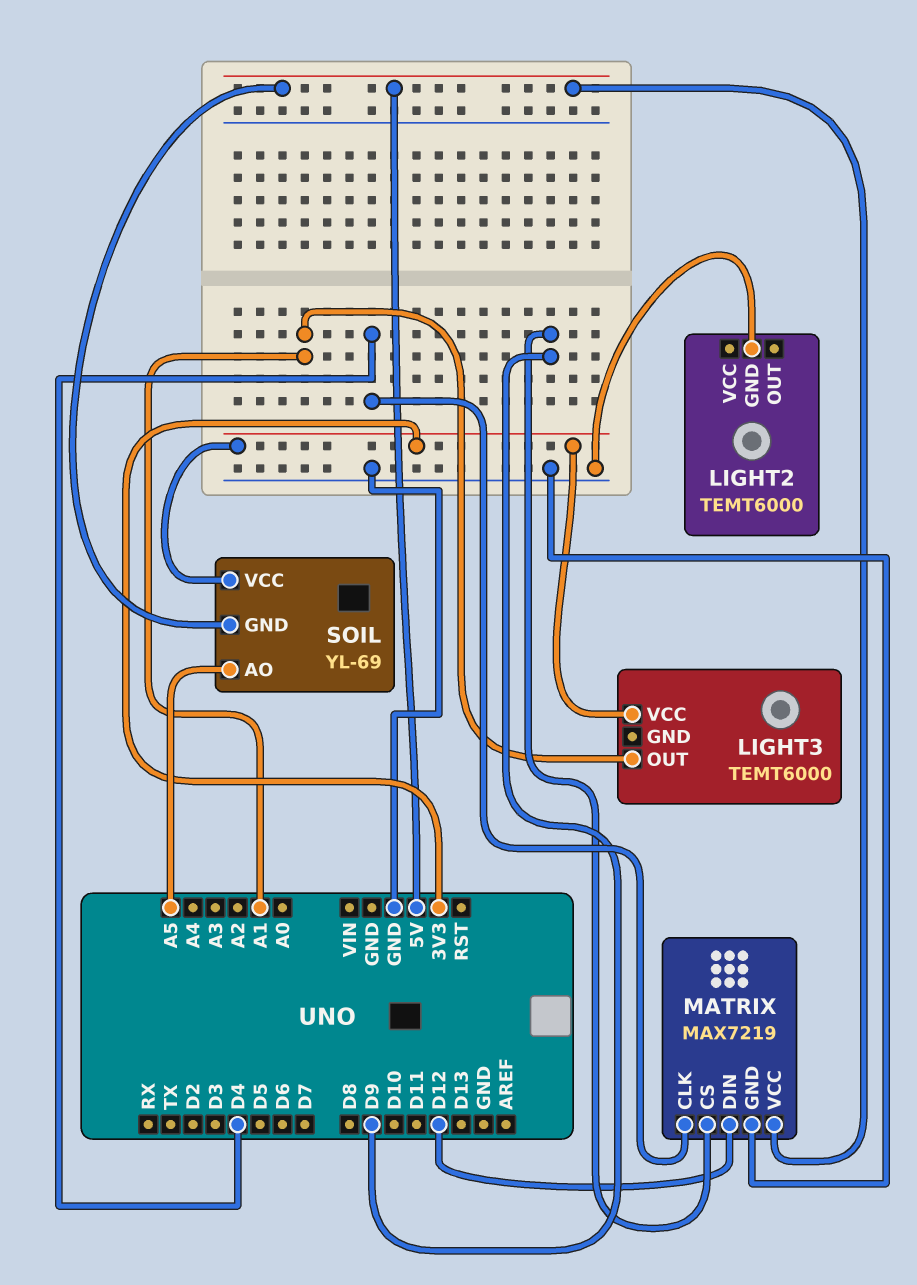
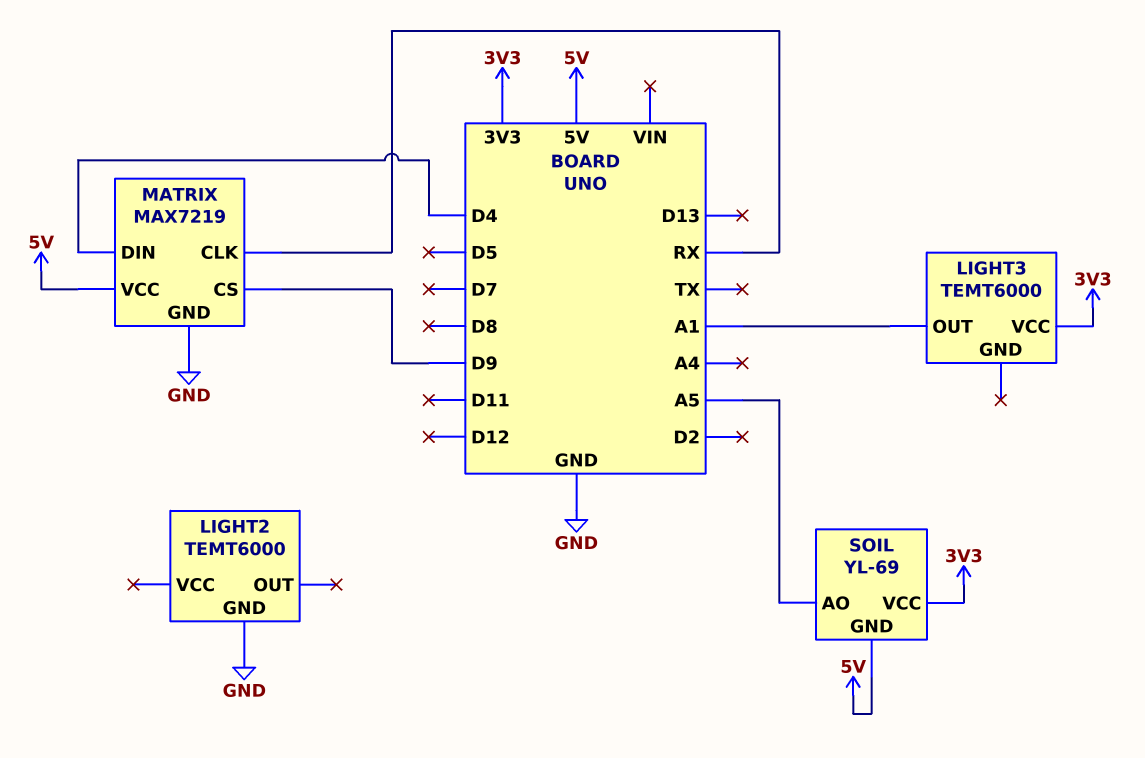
MATRIX pin CLK: D4 -> RX
MATRIX pin DIN: D12 -> D4

